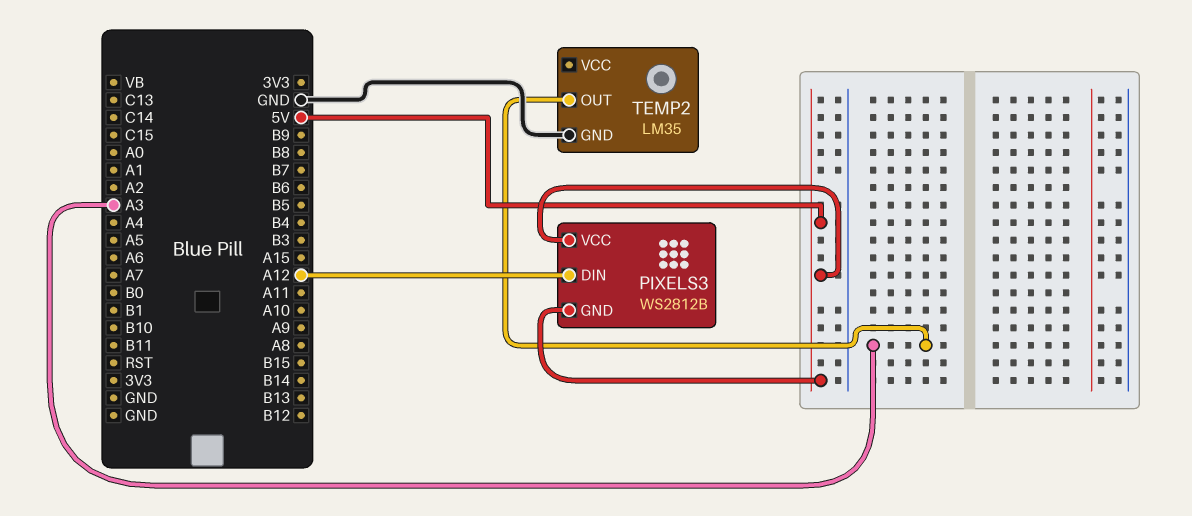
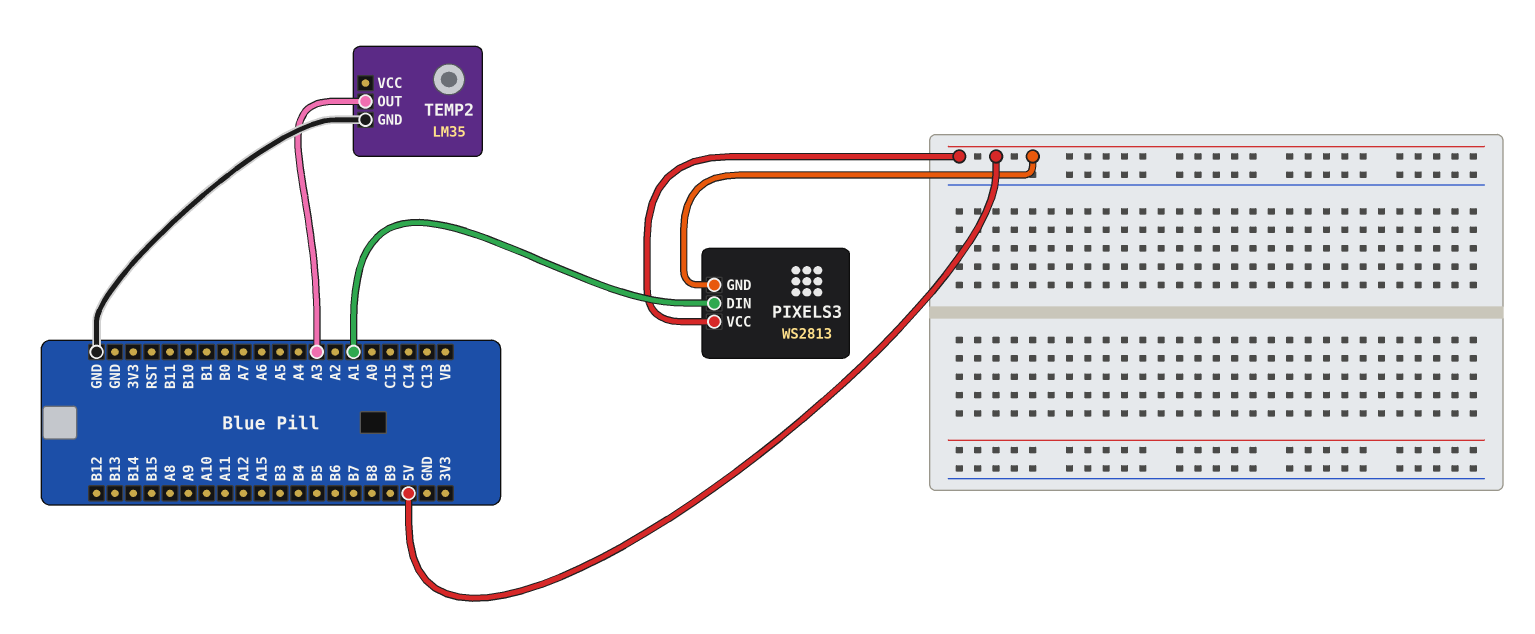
PIXELS3: WS2812B -> WS2813
PIXELS3 pin DIN: A12 -> A1

